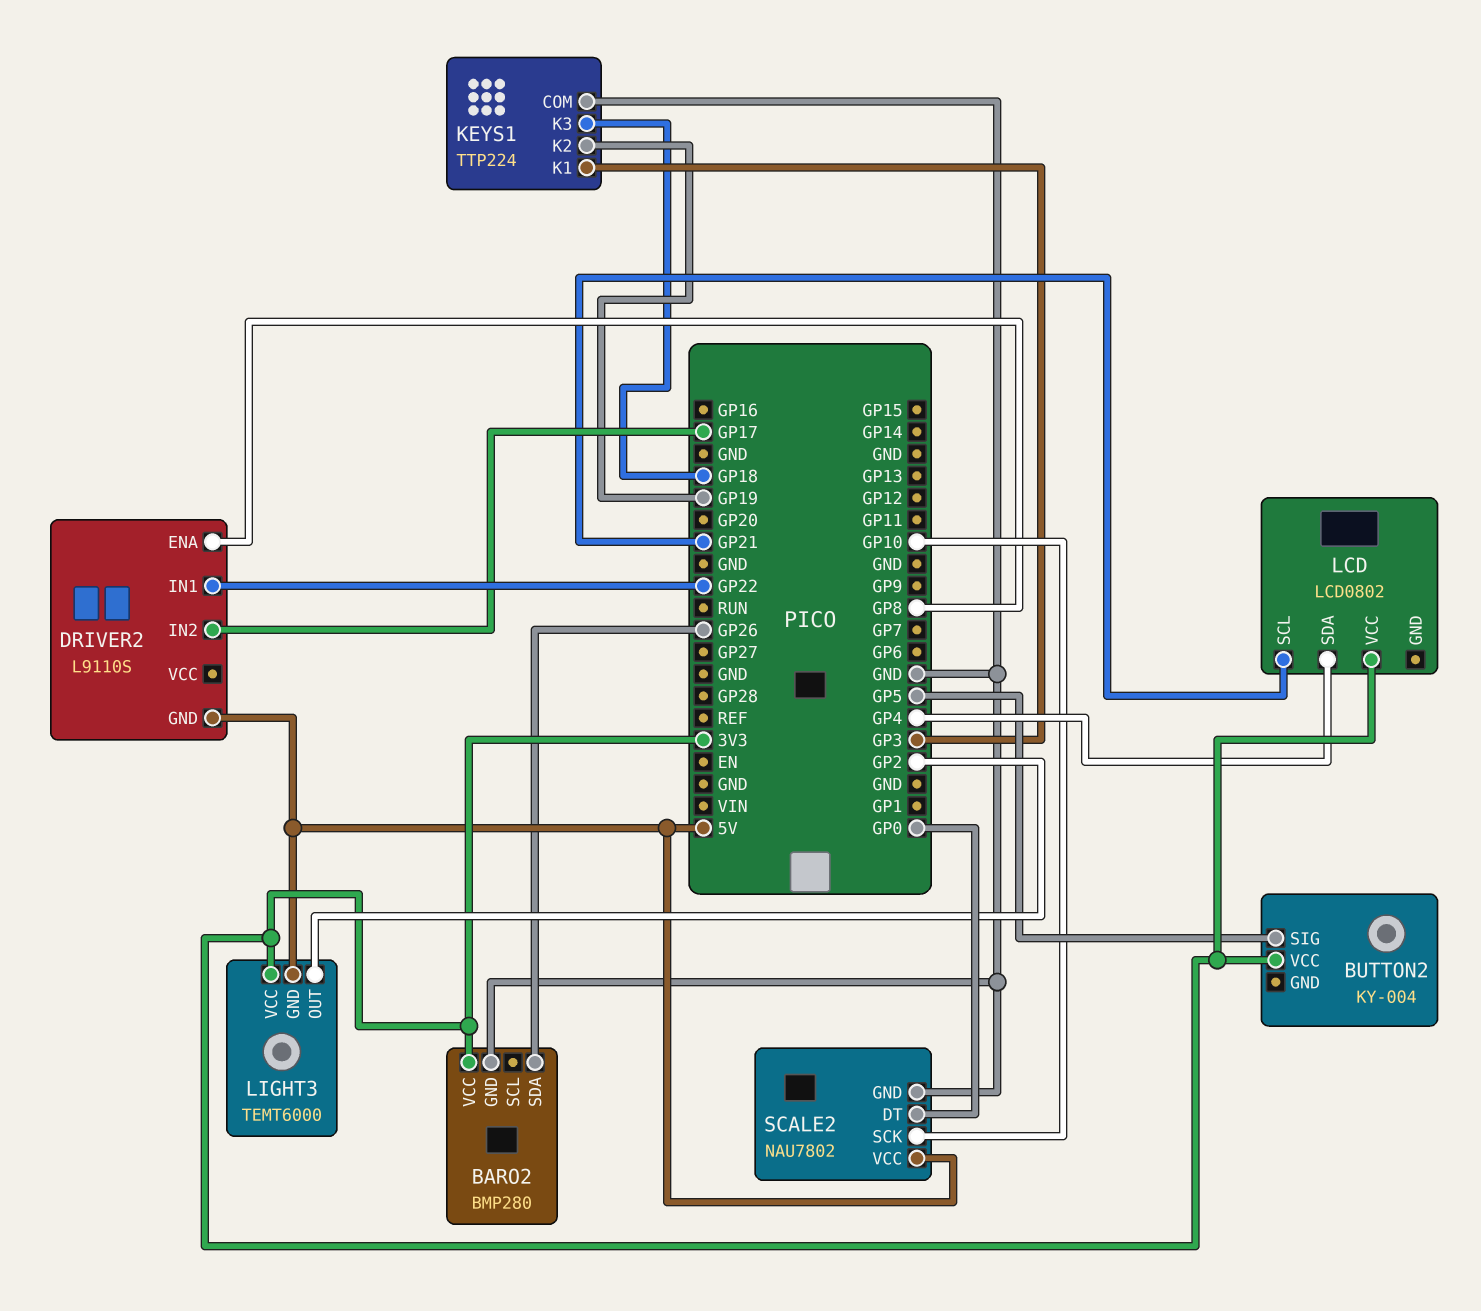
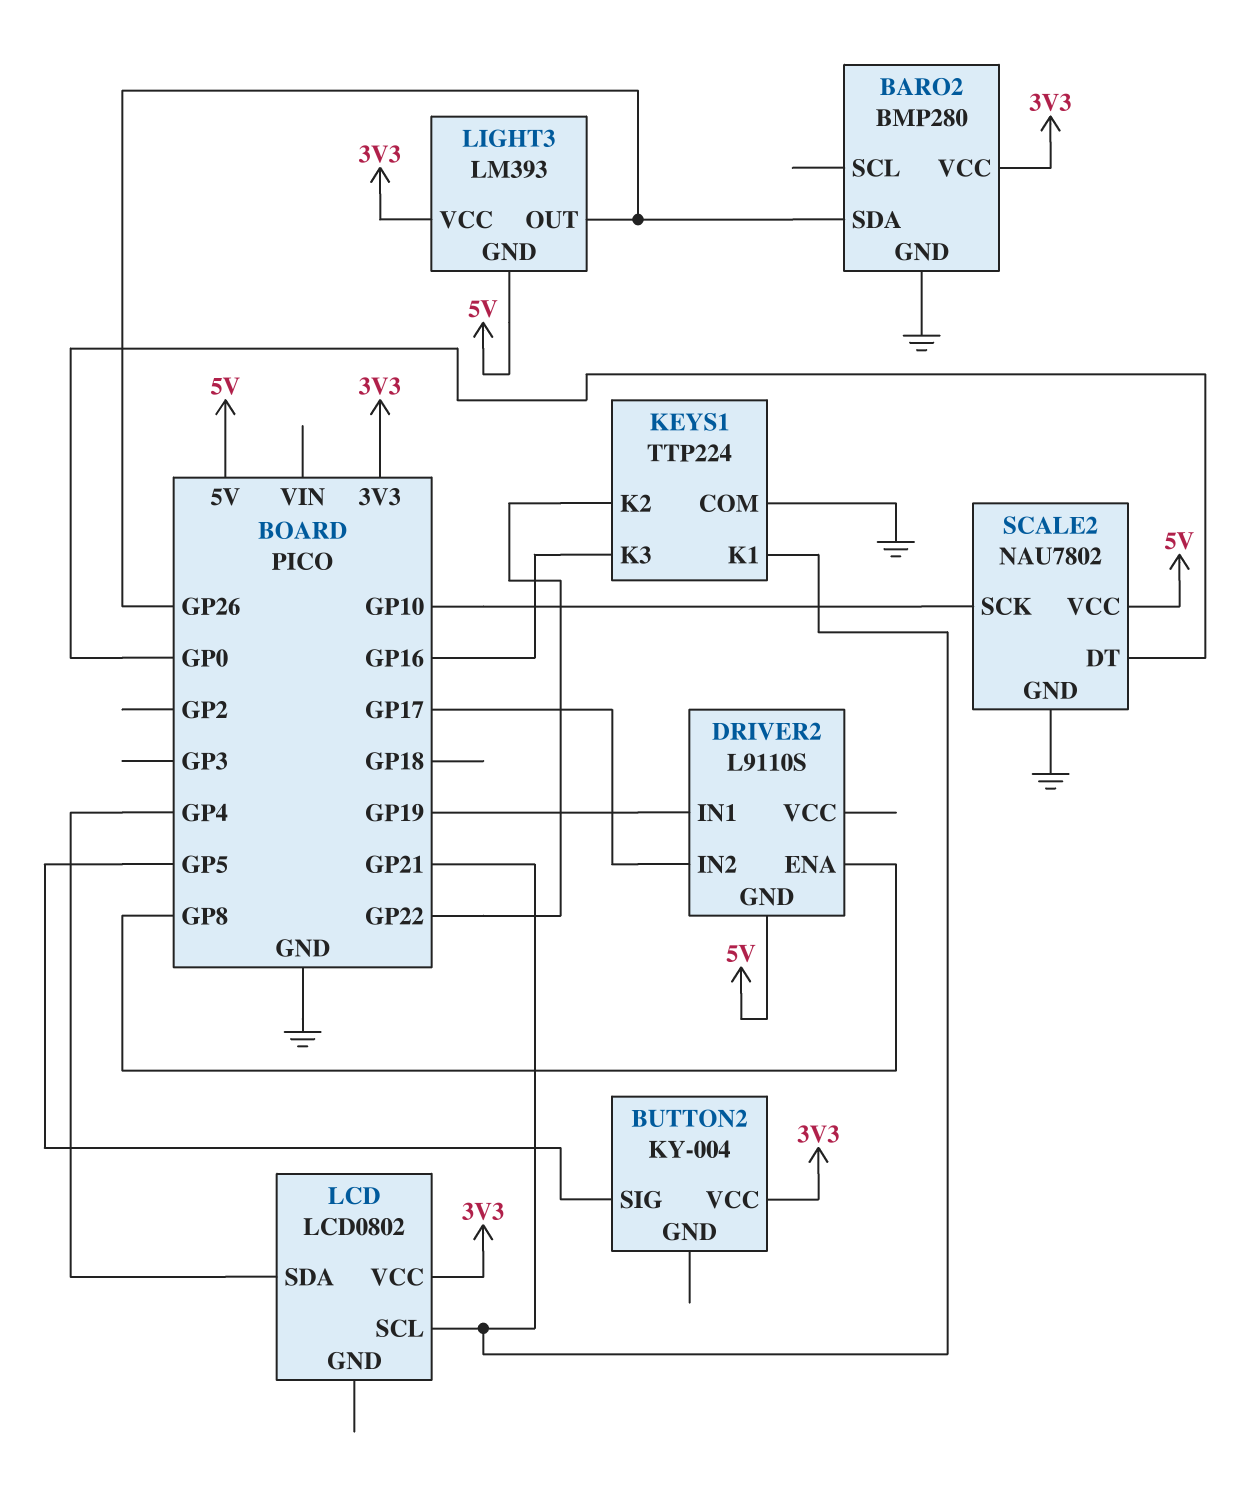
DRIVER2 pin IN1: GP22 -> GP19
KEYS1 pin K1: GP3 -> GP21
KEYS1 pin K2: GP19 -> GP22
KEYS1 pin K3: GP18 -> GP16
LIGHT3: TEMT6000 -> LM393
LIGHT3 pin OUT: GP2 -> GP26

